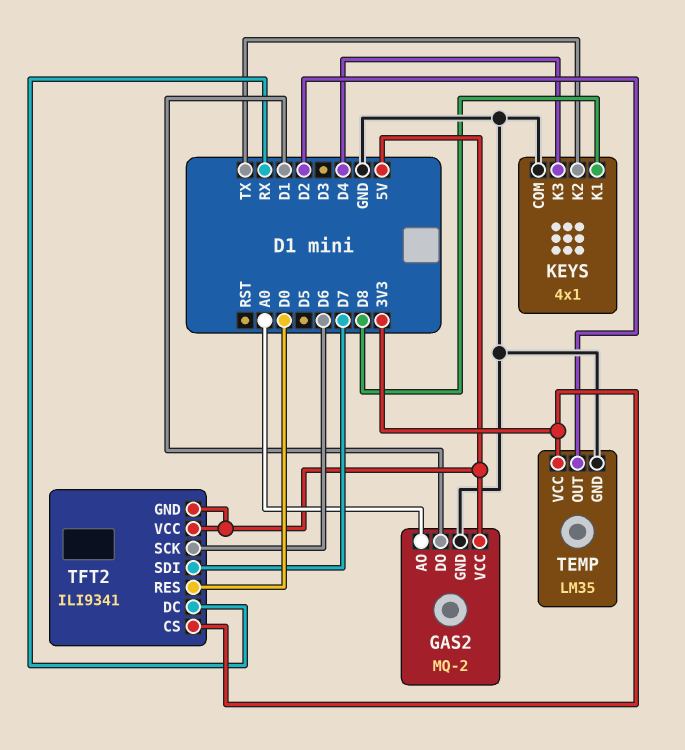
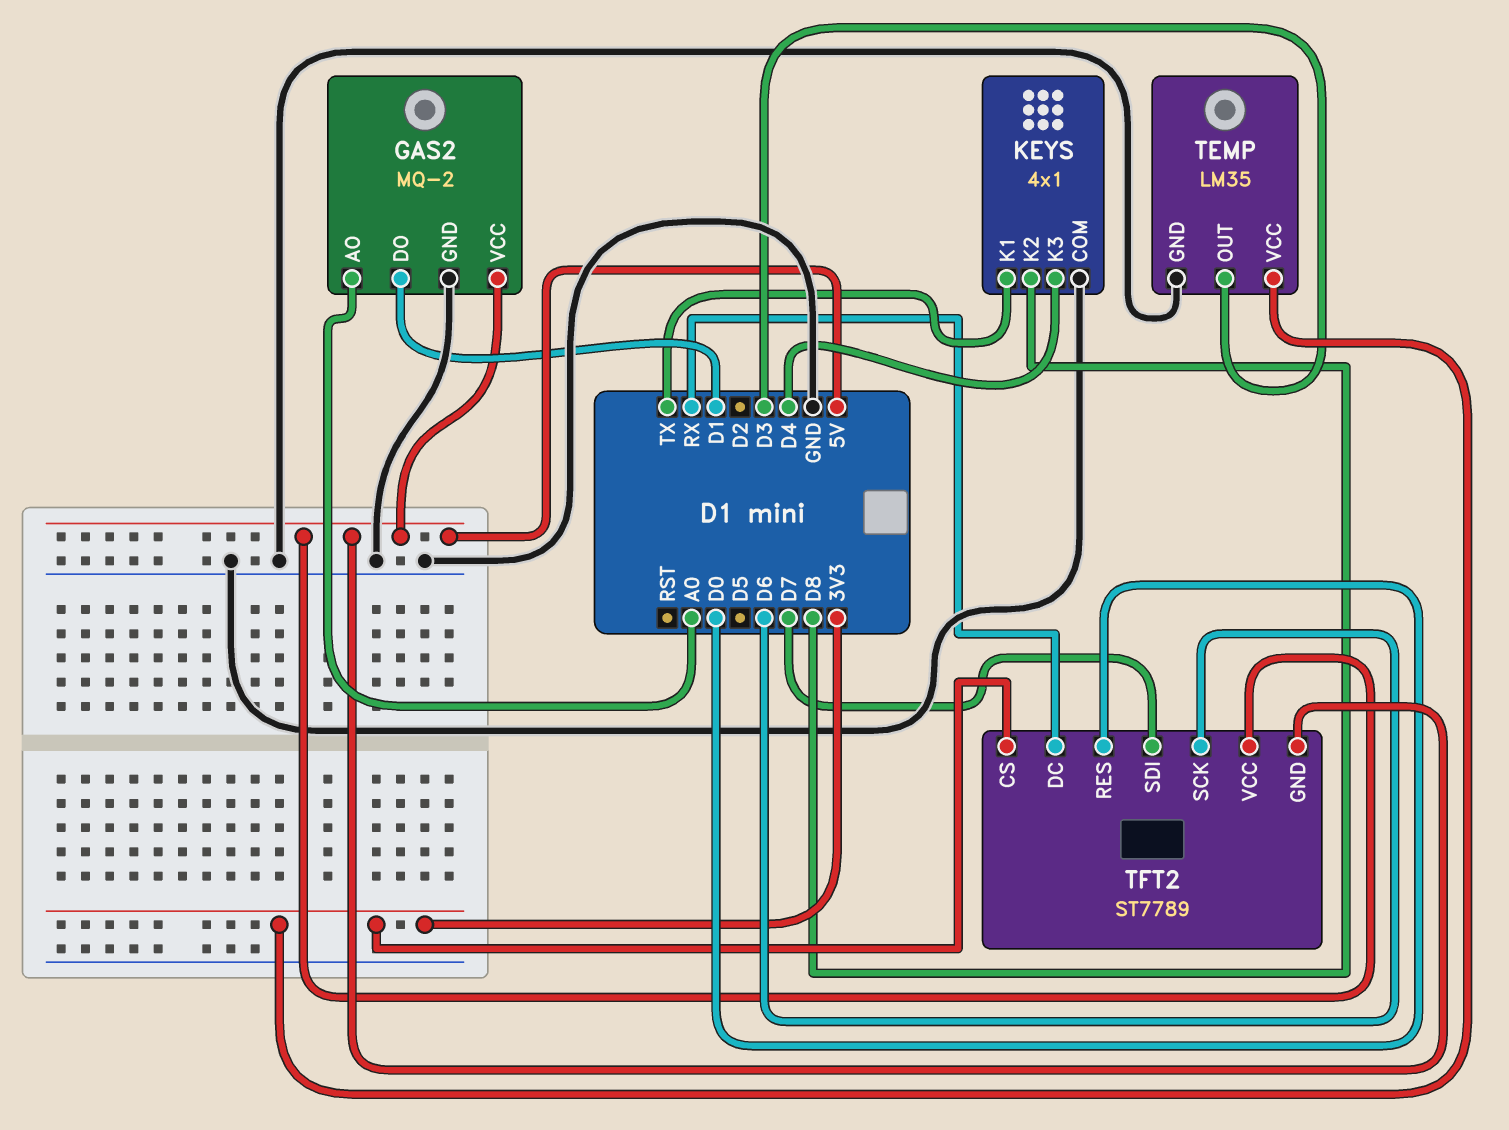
KEYS pin K1: D8 -> TX
KEYS pin K2: TX -> D8
TEMP pin OUT: D2 -> D3
TFT2: ILI9341 -> ST7789

